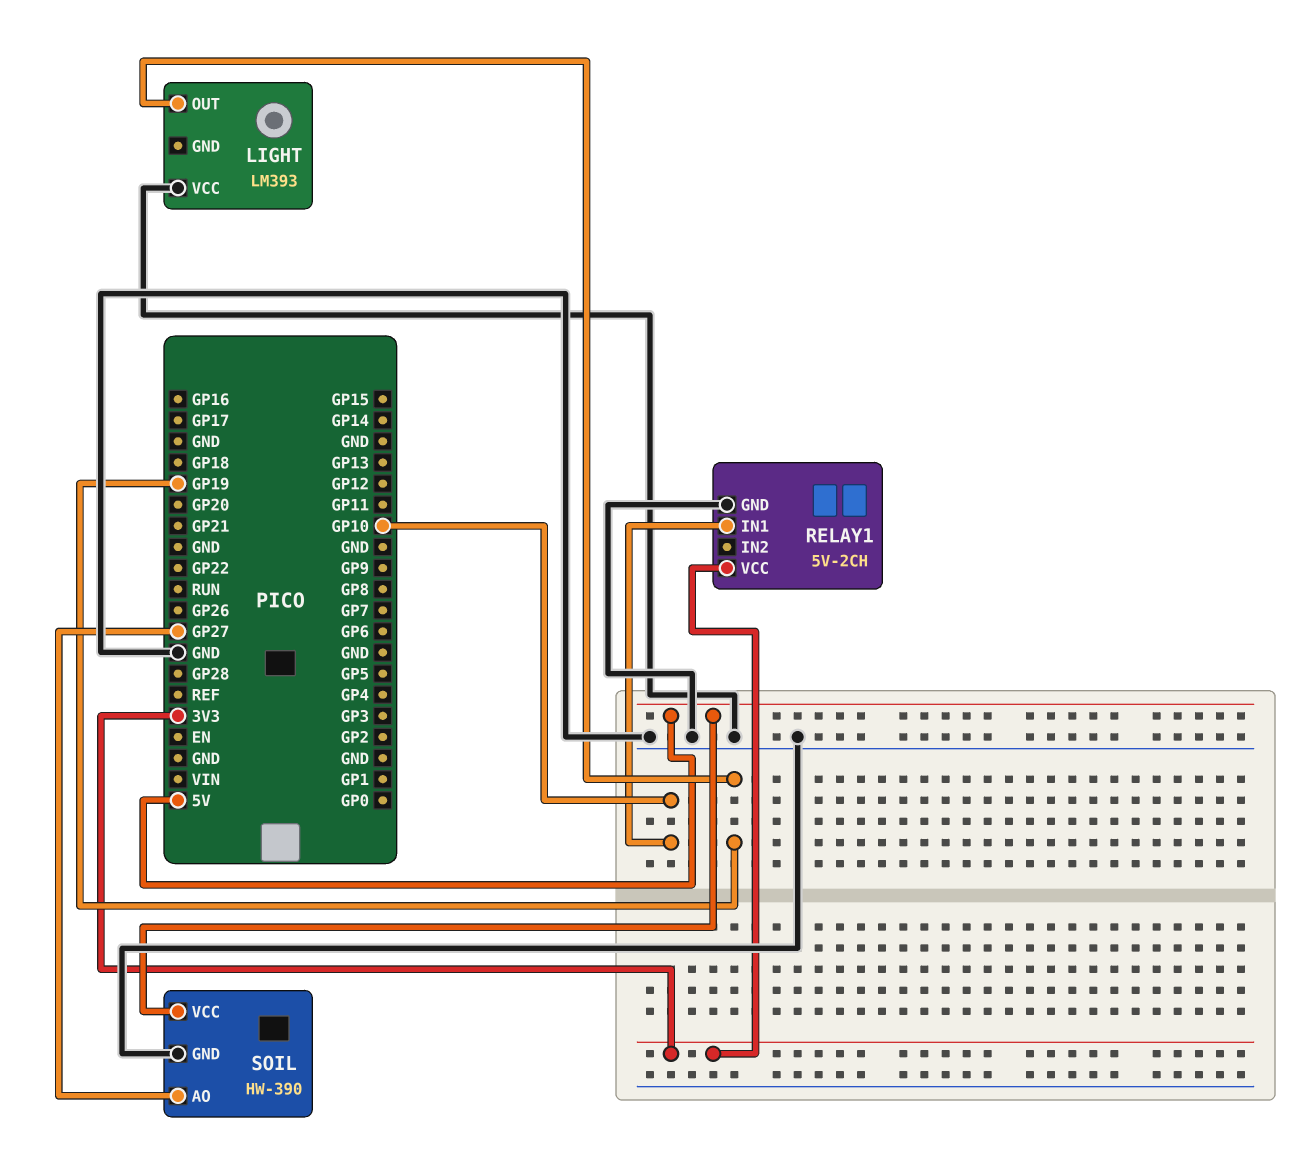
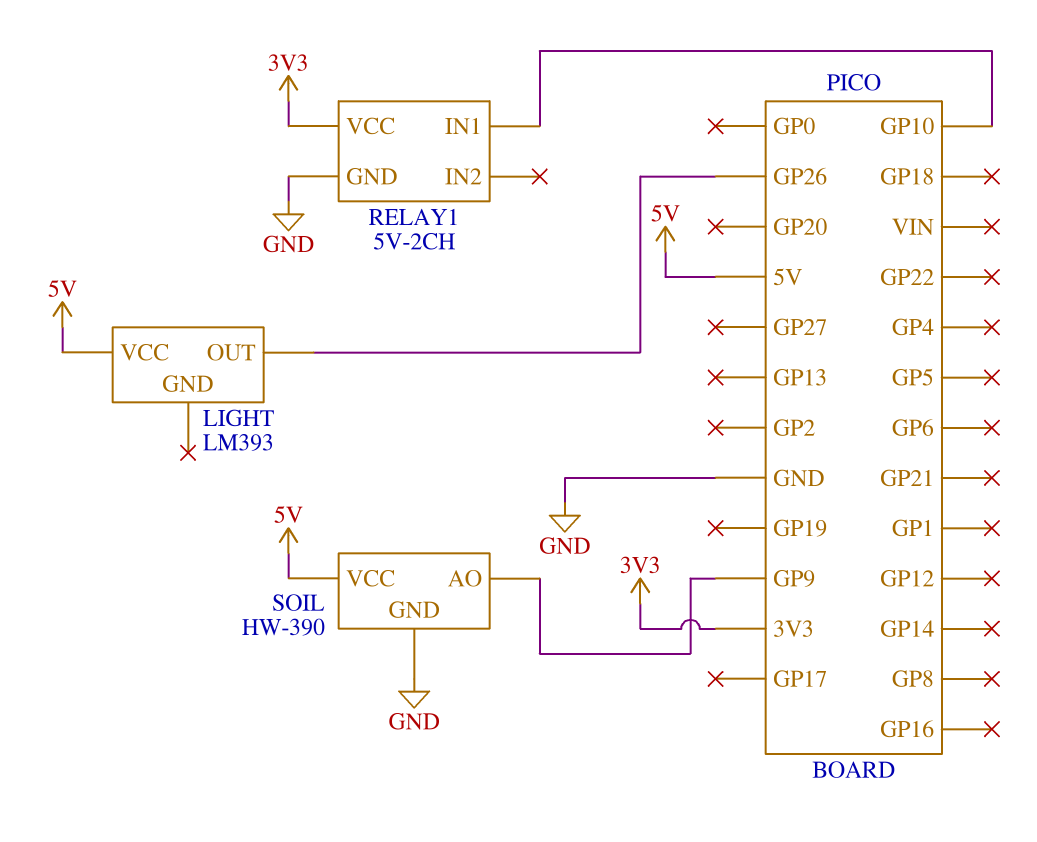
LIGHT pin OUT: GP19 -> GP26
LIGHT pin VCC: GND -> 5V
SOIL pin AO: GP27 -> GP9

